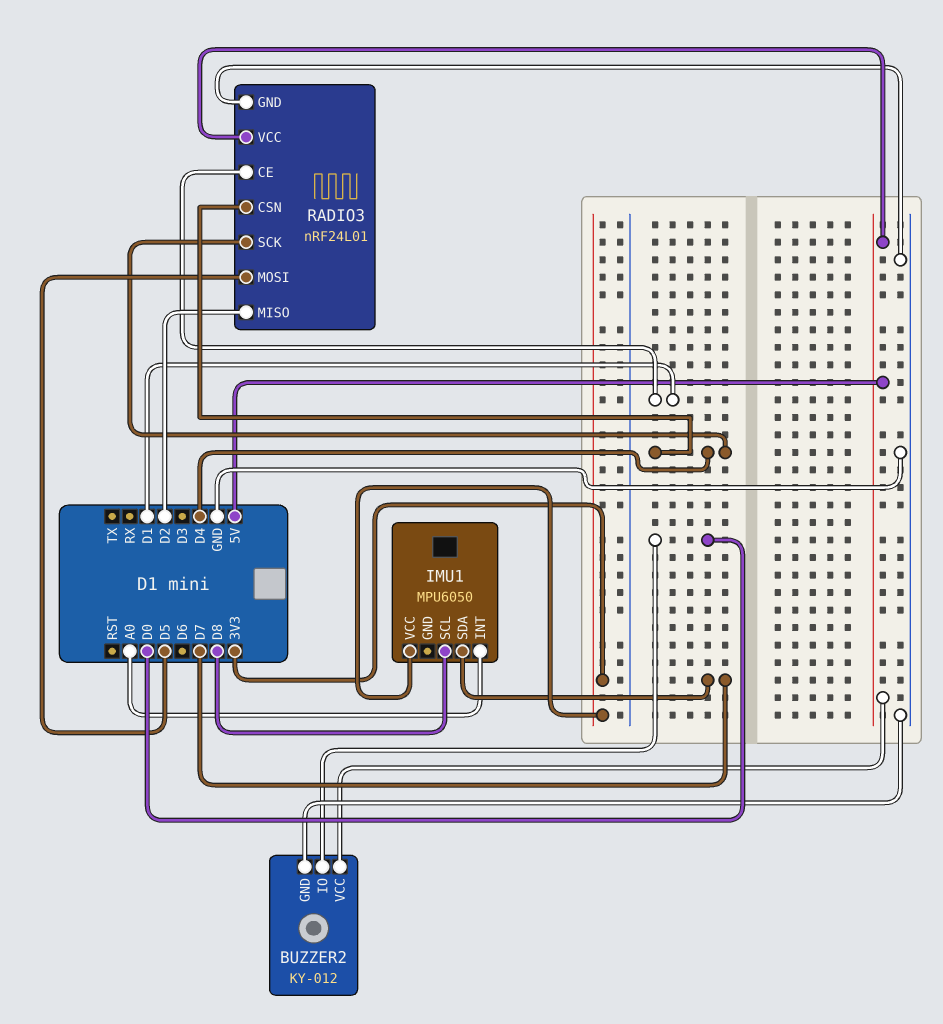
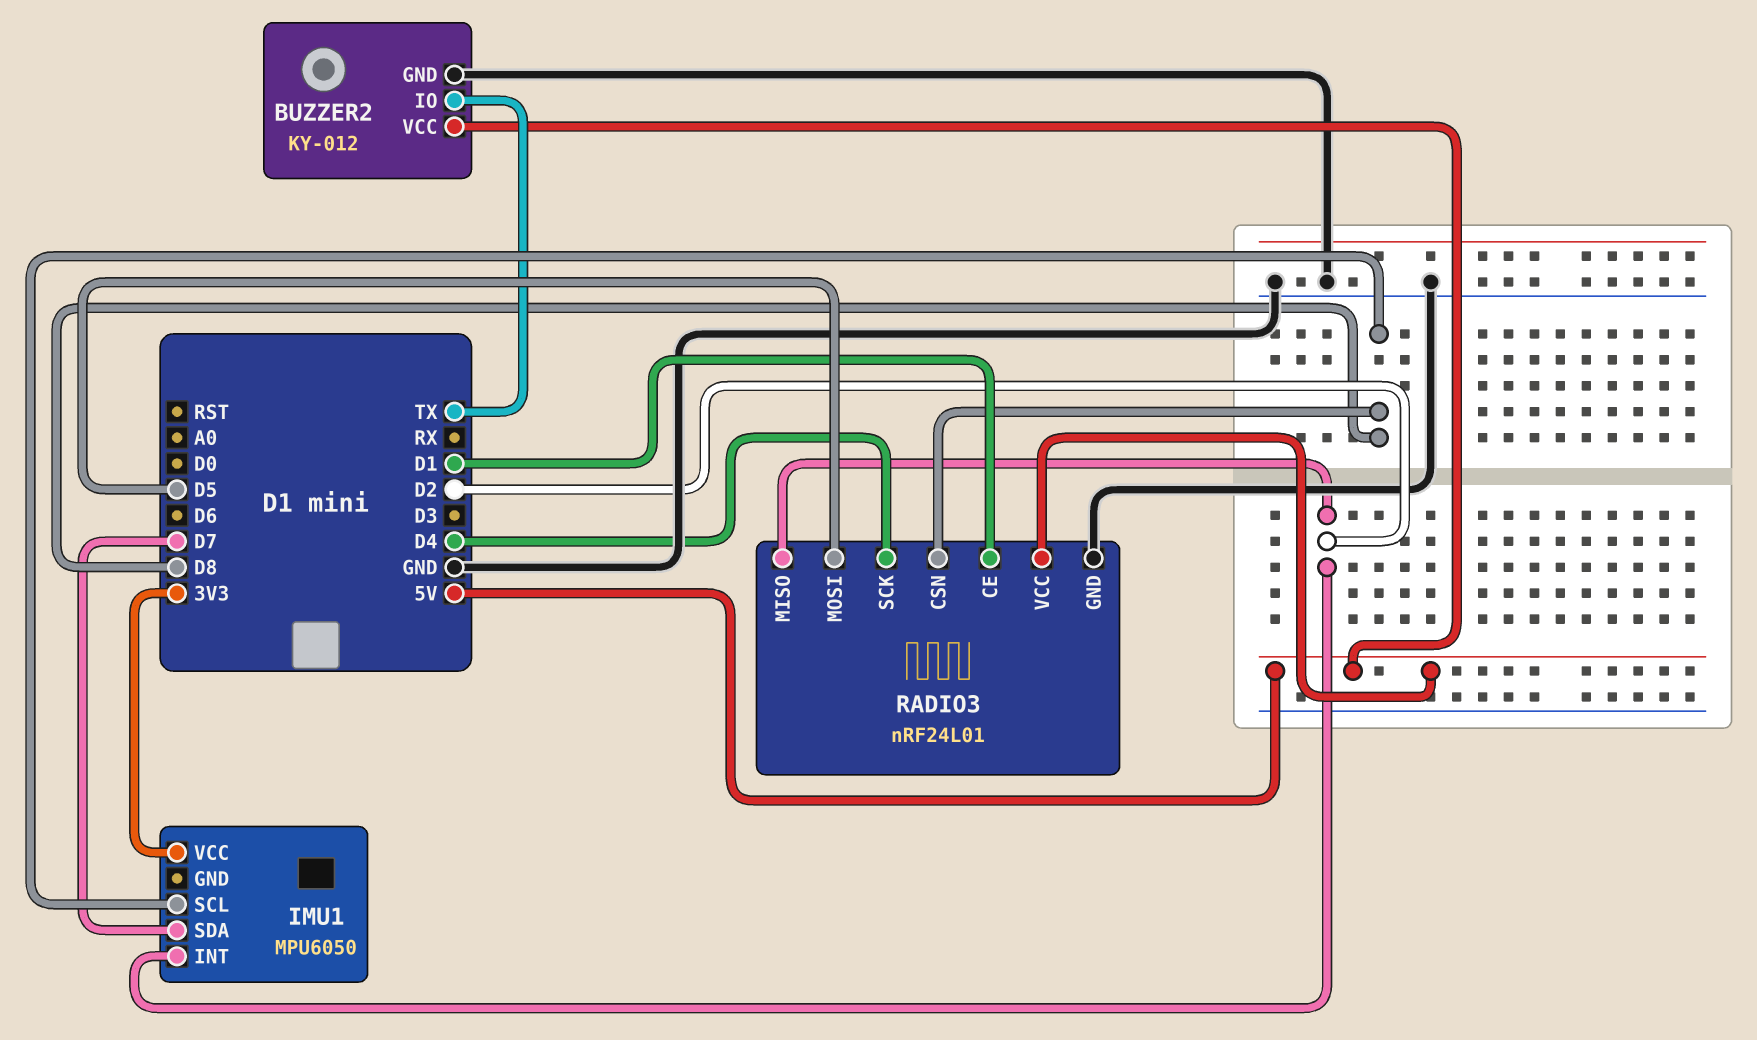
BUZZER2 pin IO: D0 -> TX
IMU1 pin INT: A0 -> D2
RADIO3 pin CSN: D4 -> D8

